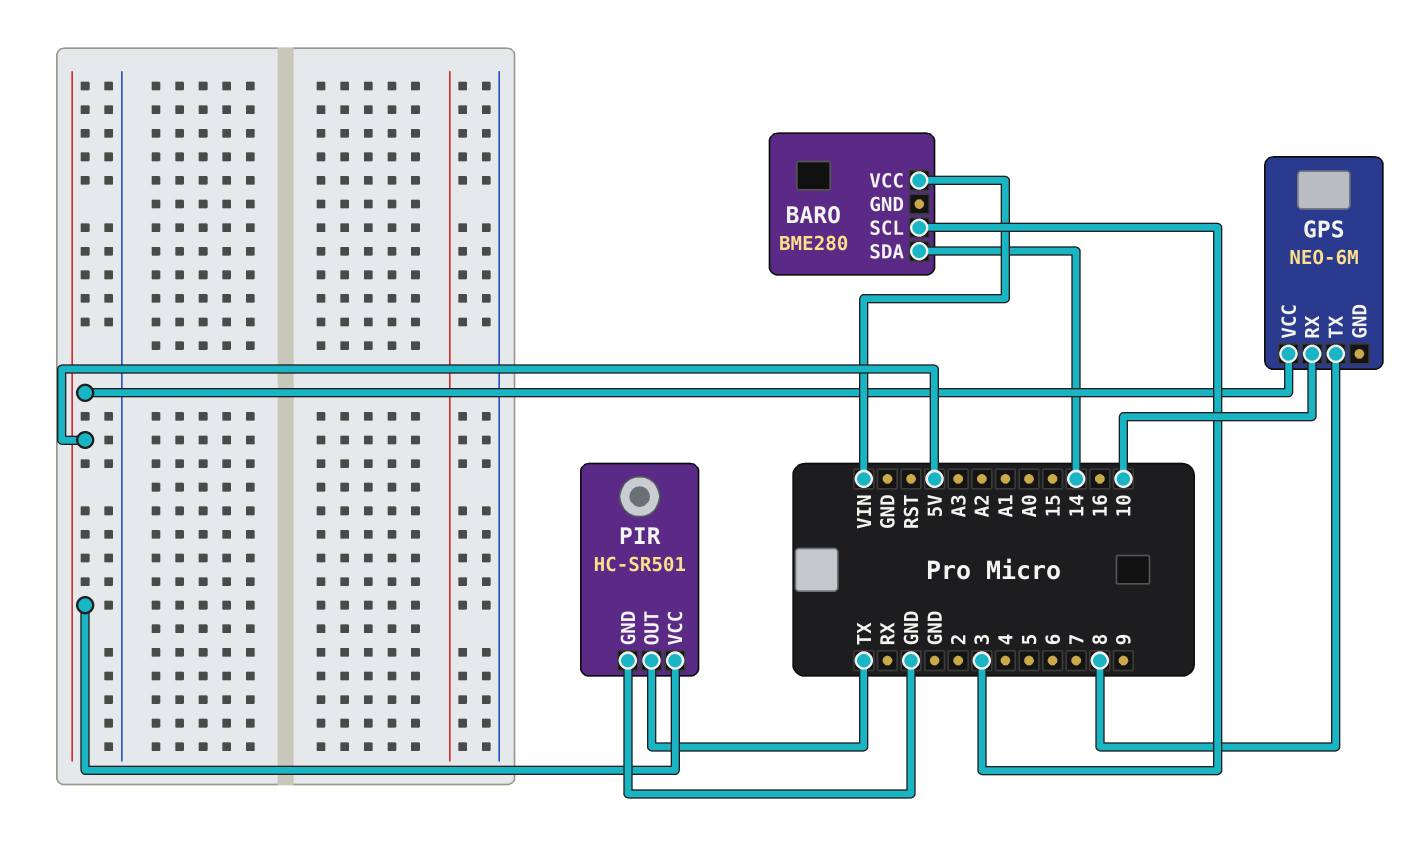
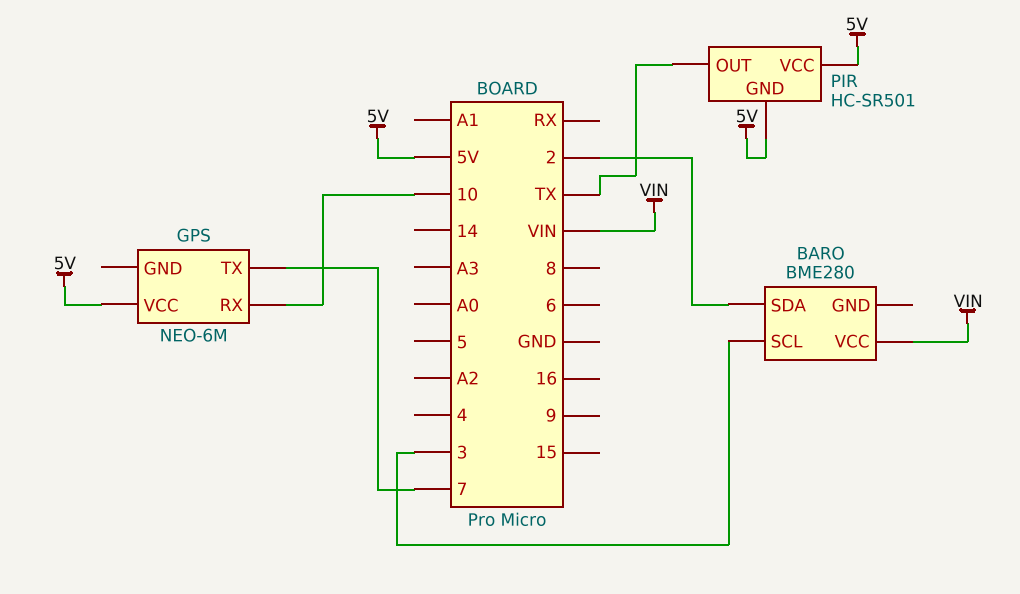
BARO pin SDA: 14 -> 2
GPS pin TX: 8 -> 7
PIR pin GND: GND -> 5V

